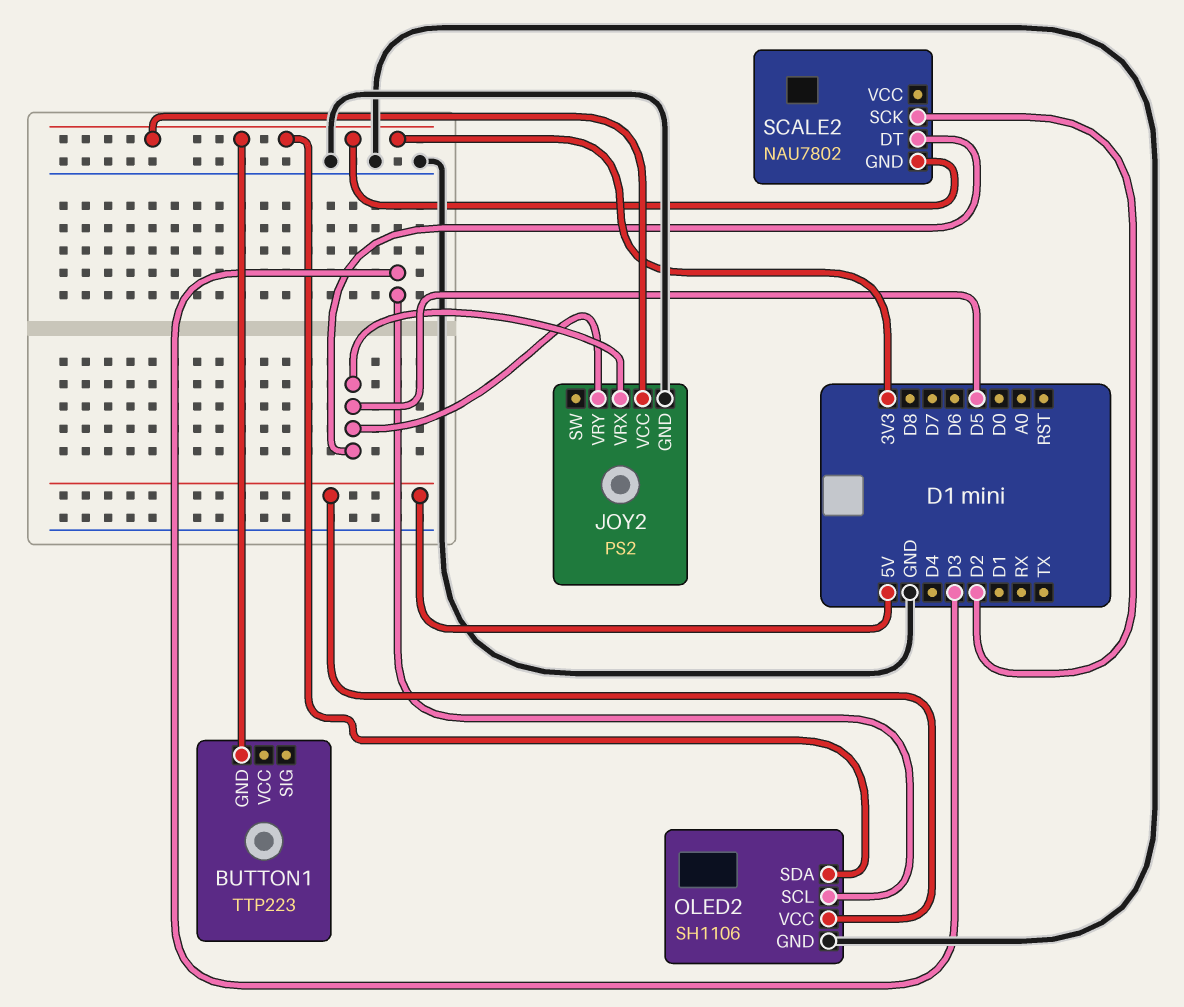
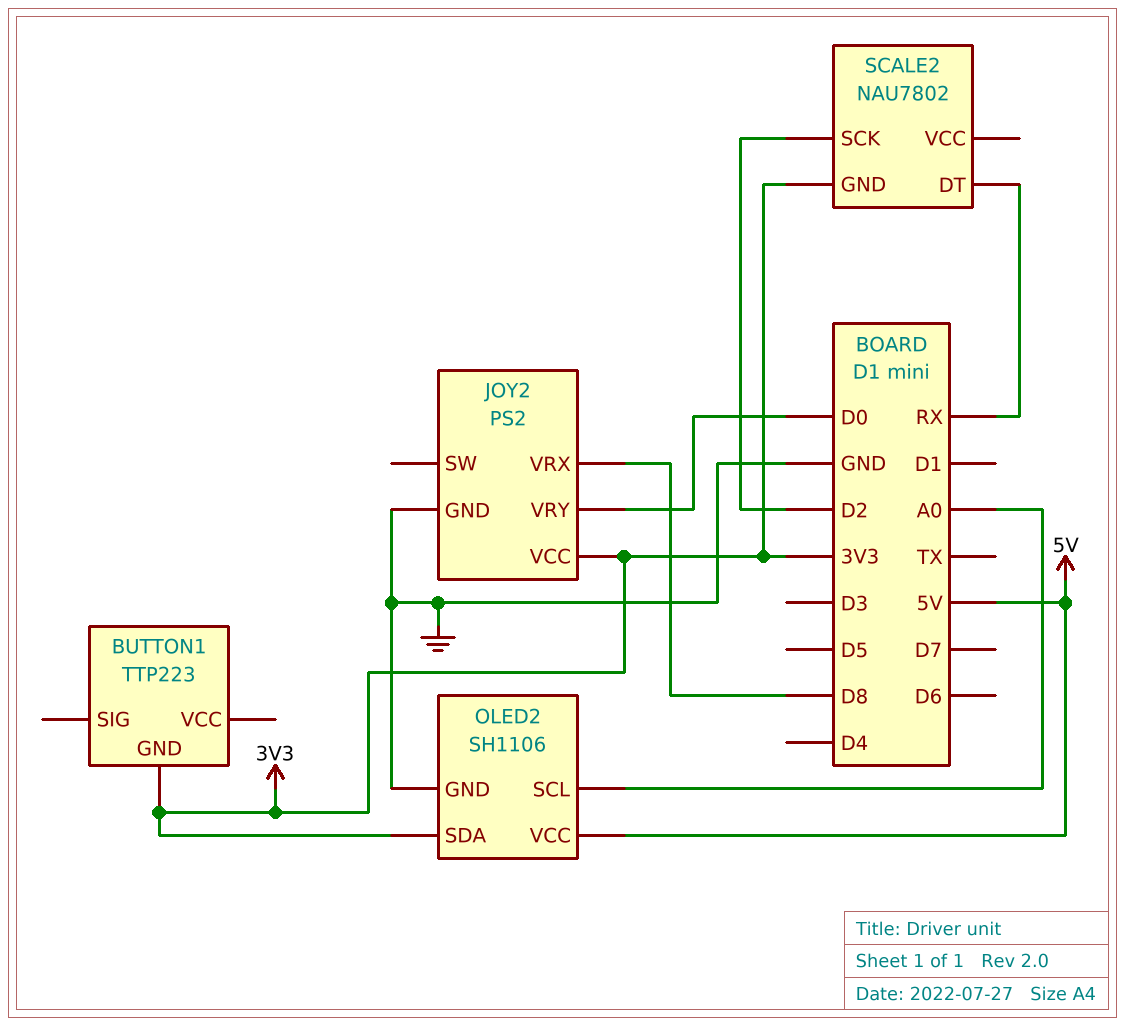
JOY2 pin VRX: D5 -> D8
JOY2 pin VRY: D5 -> D0
OLED2 pin SCL: D3 -> A0
SCALE2 pin DT: D5 -> RX

